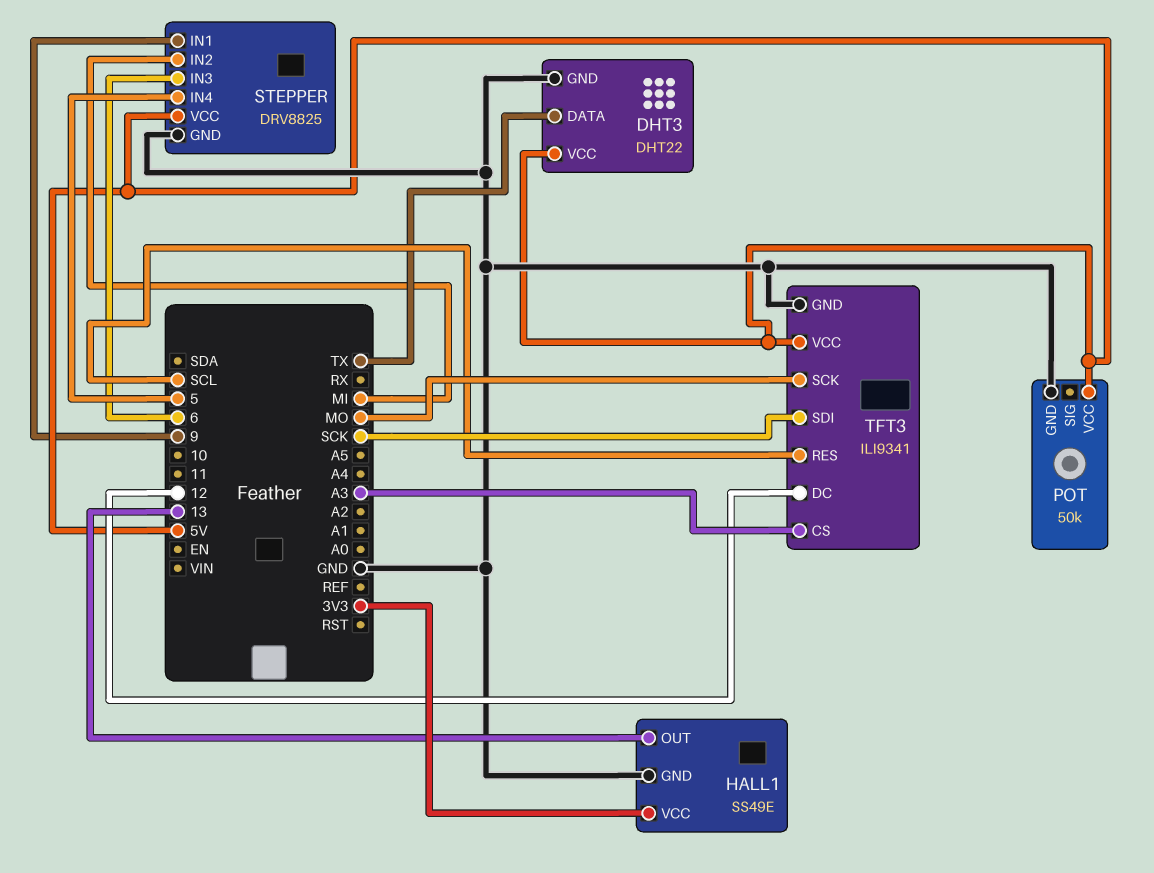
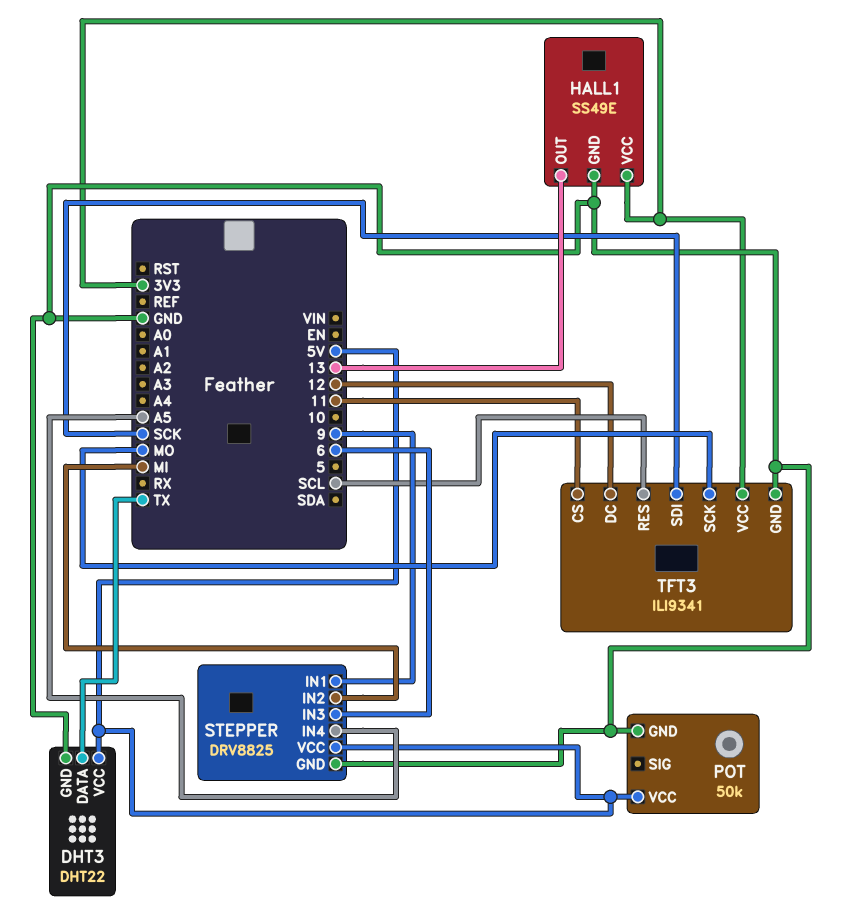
STEPPER pin IN4: 5 -> A5
TFT3 pin CS: A3 -> 11
TFT3 pin VCC: 5V -> 3V3

